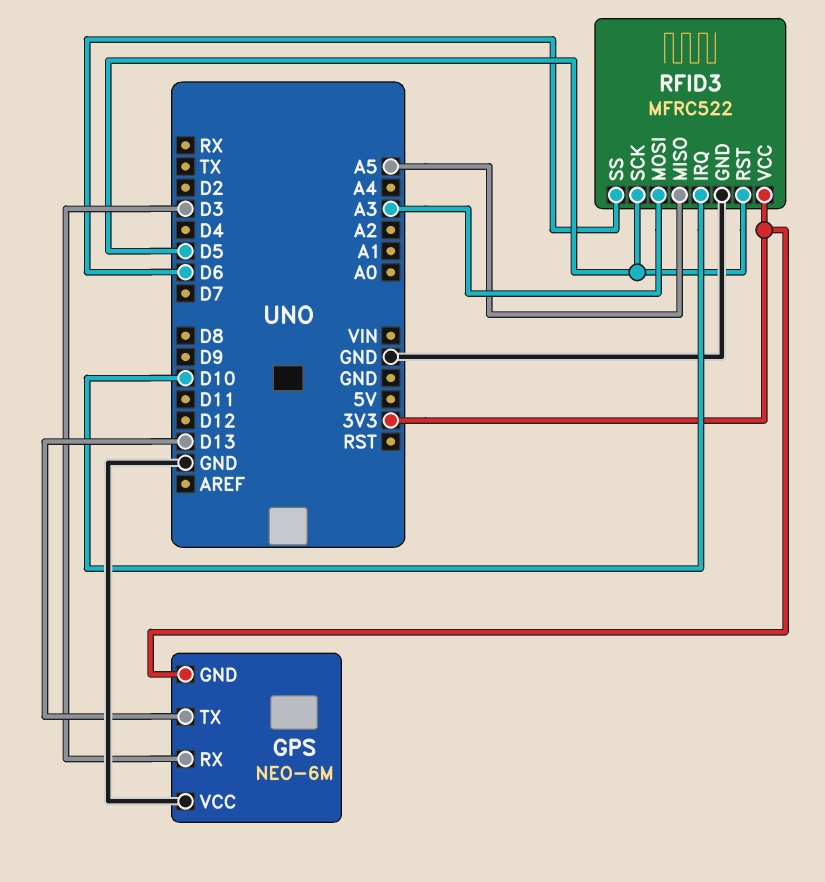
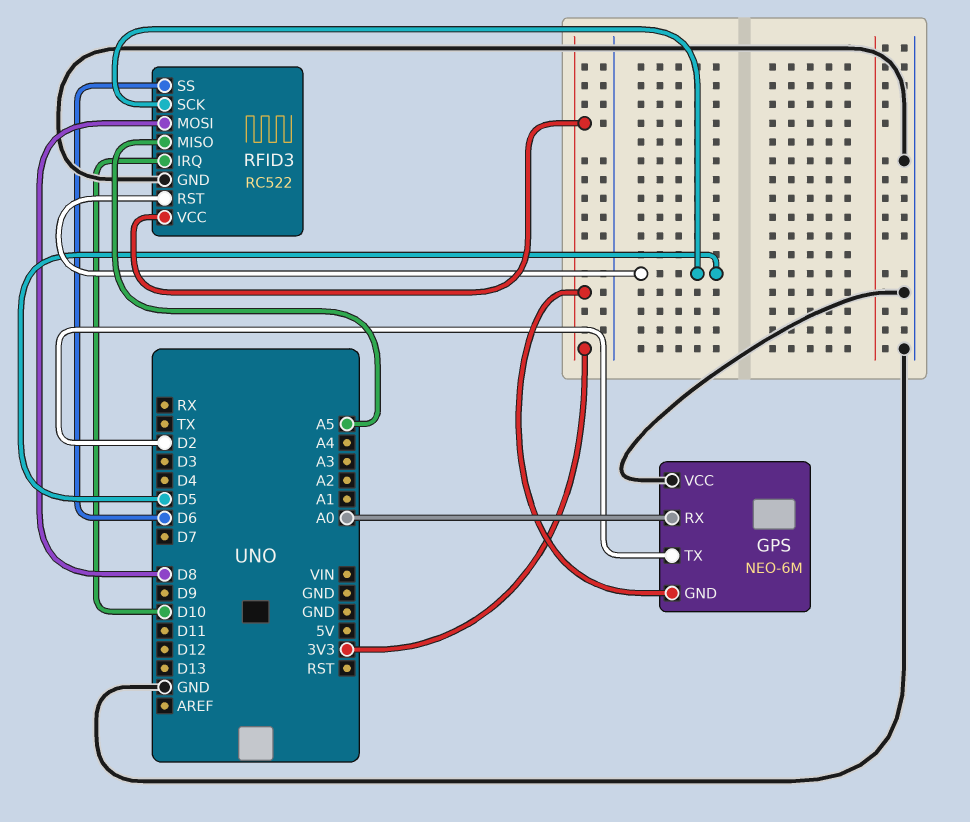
GPS pin RX: D3 -> A0
GPS pin TX: D13 -> D2
RFID3: MFRC522 -> RC522
RFID3 pin MOSI: A3 -> D8

